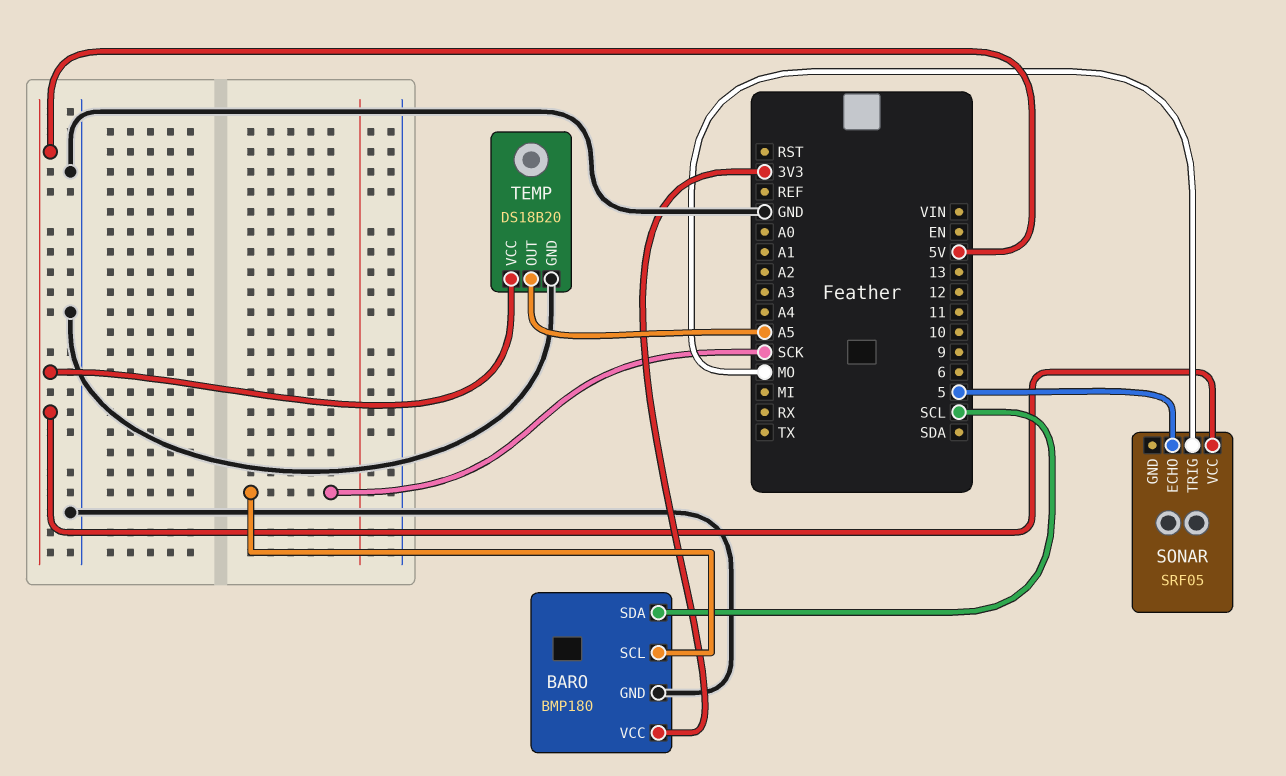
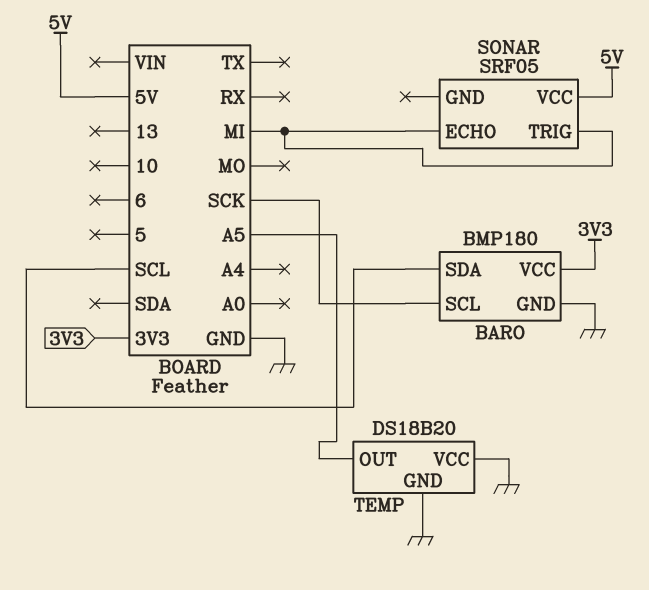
SONAR pin ECHO: 5 -> MI
SONAR pin TRIG: MO -> MI
TEMP pin VCC: 5V -> GND

